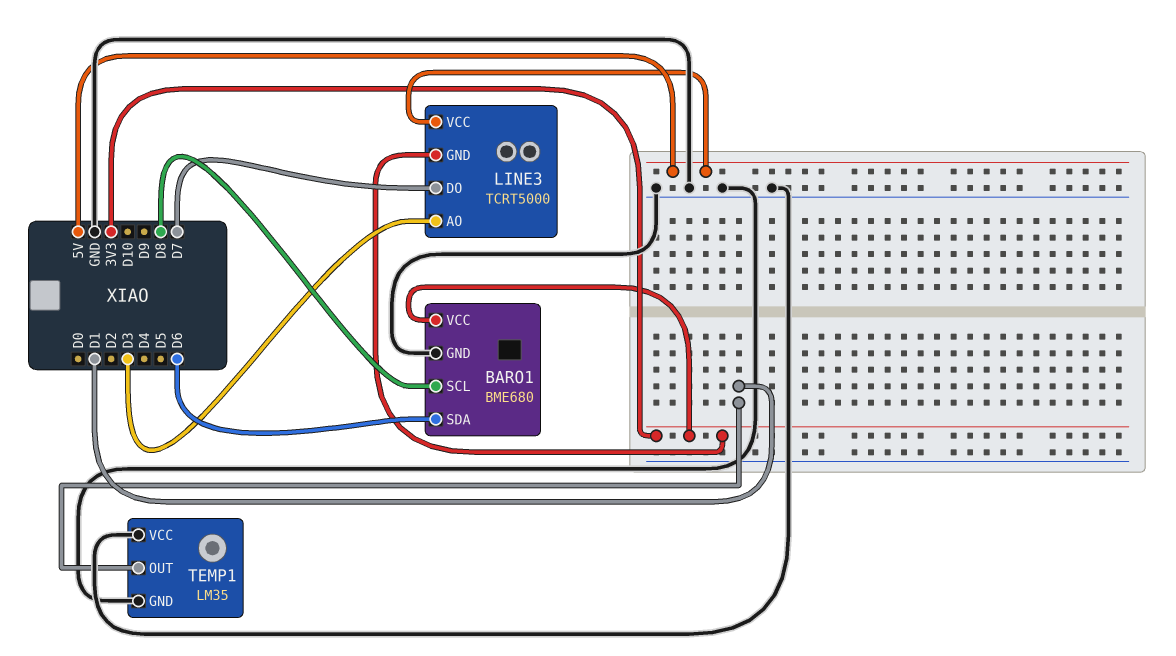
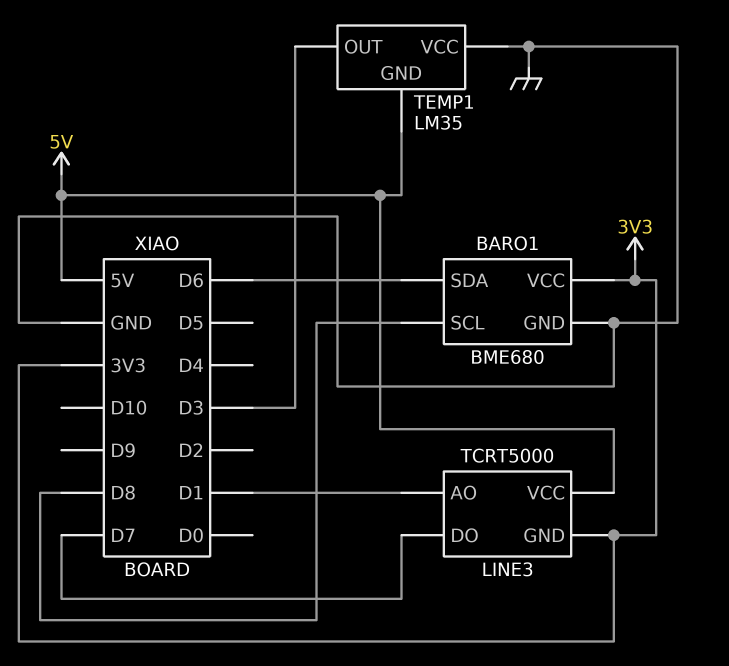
LINE3 pin AO: D3 -> D1
TEMP1 pin GND: GND -> 5V
TEMP1 pin OUT: D1 -> D3

